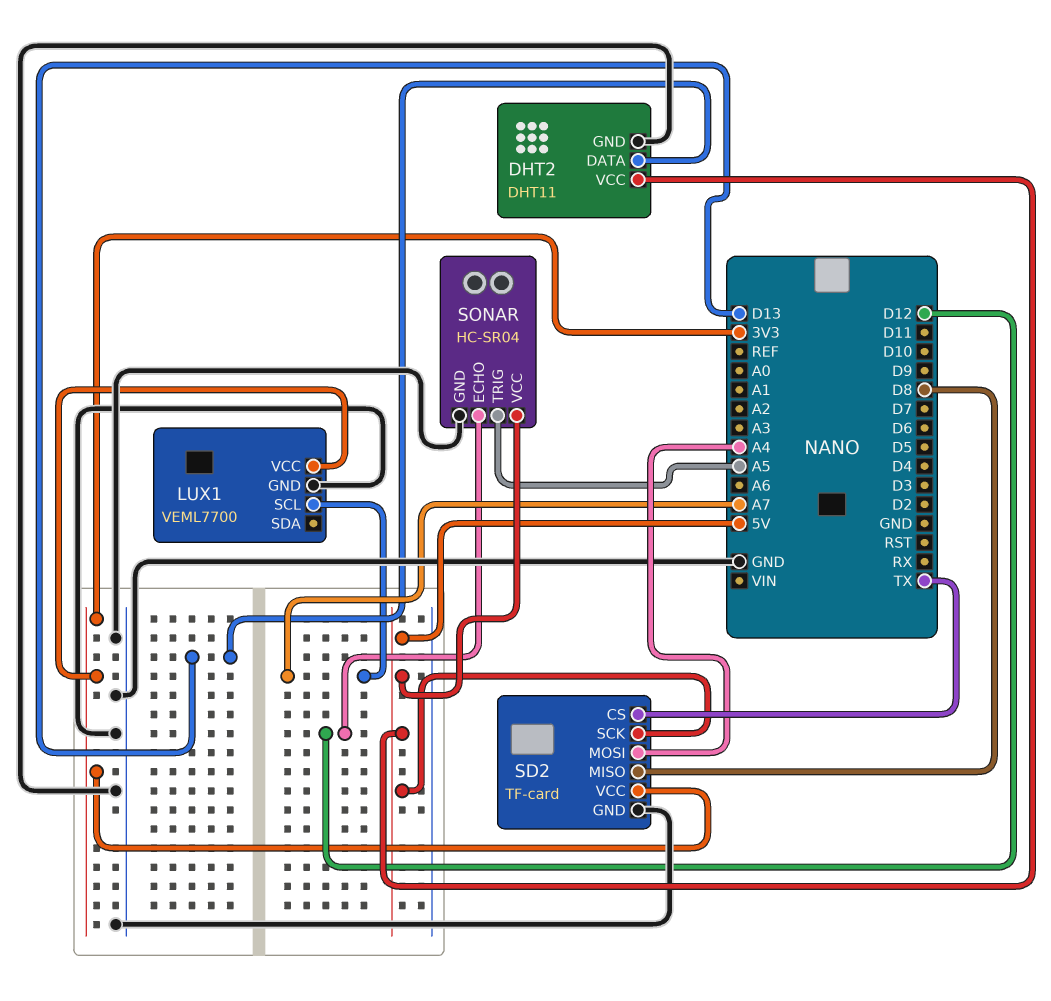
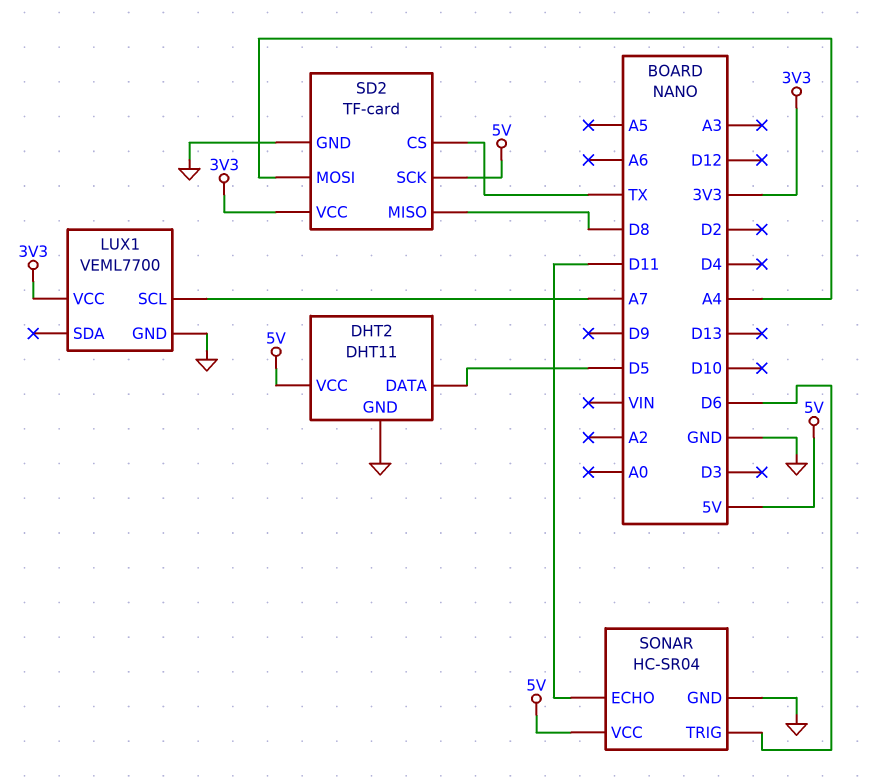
DHT2 pin DATA: D13 -> D5
SONAR pin ECHO: D12 -> D11
SONAR pin TRIG: A5 -> D6

